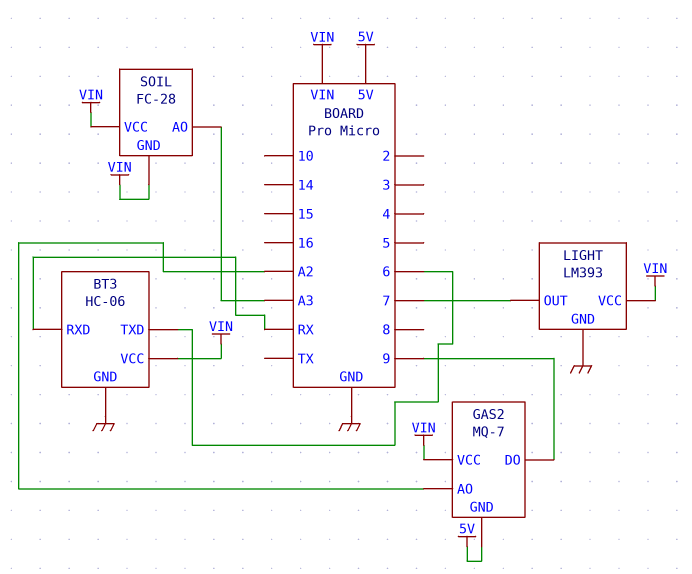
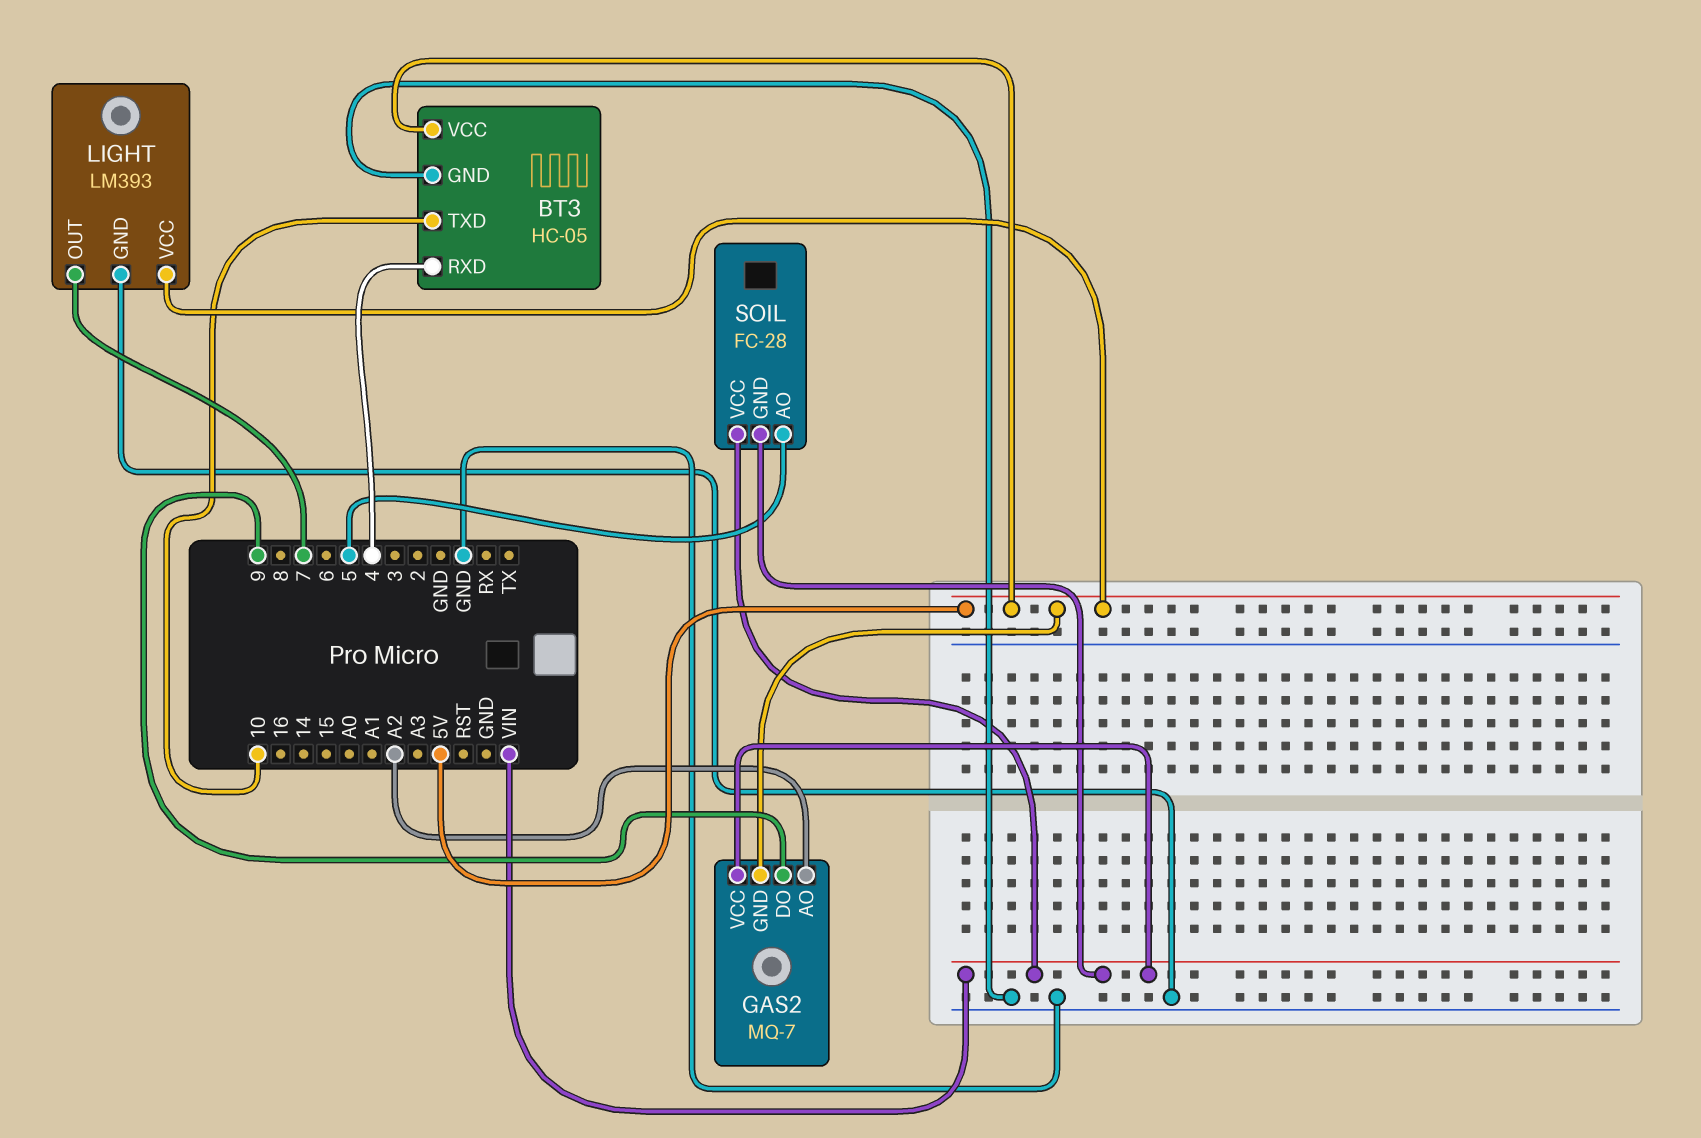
BT3: HC-06 -> HC-05
BT3 pin RXD: RX -> 4
BT3 pin TXD: 6 -> 10
BT3 pin VCC: VIN -> 5V
LIGHT pin VCC: VIN -> 5V
SOIL pin AO: A3 -> 5

